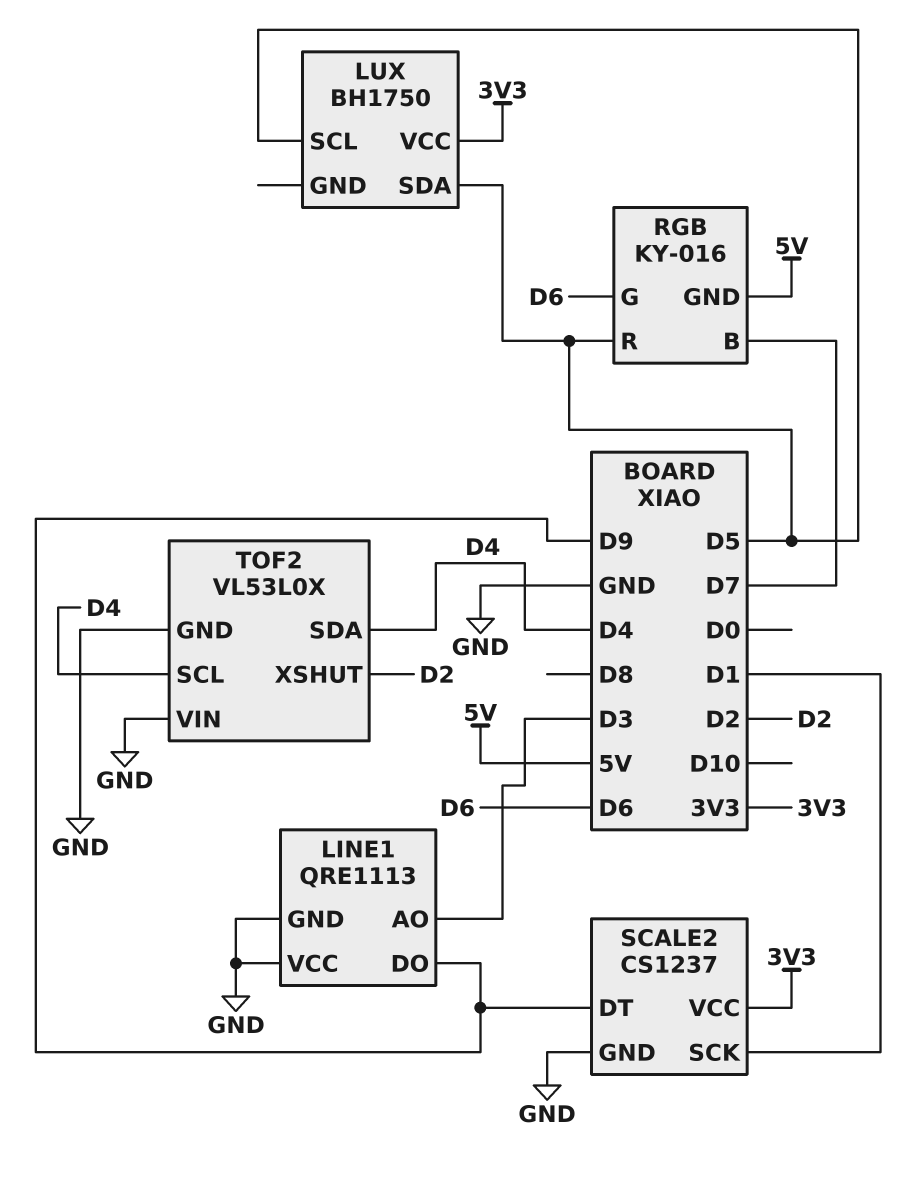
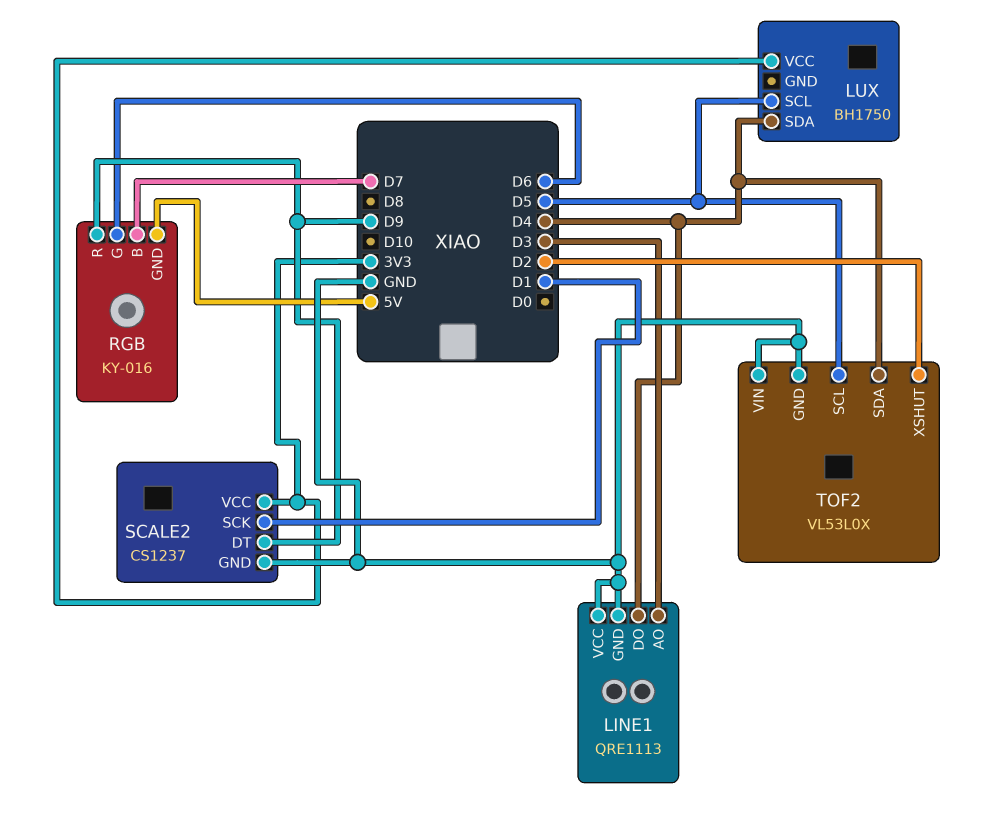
LINE1 pin DO: D9 -> D4
LUX pin SDA: D5 -> D4
RGB pin R: D5 -> D9
TOF2 pin SCL: D4 -> D5

